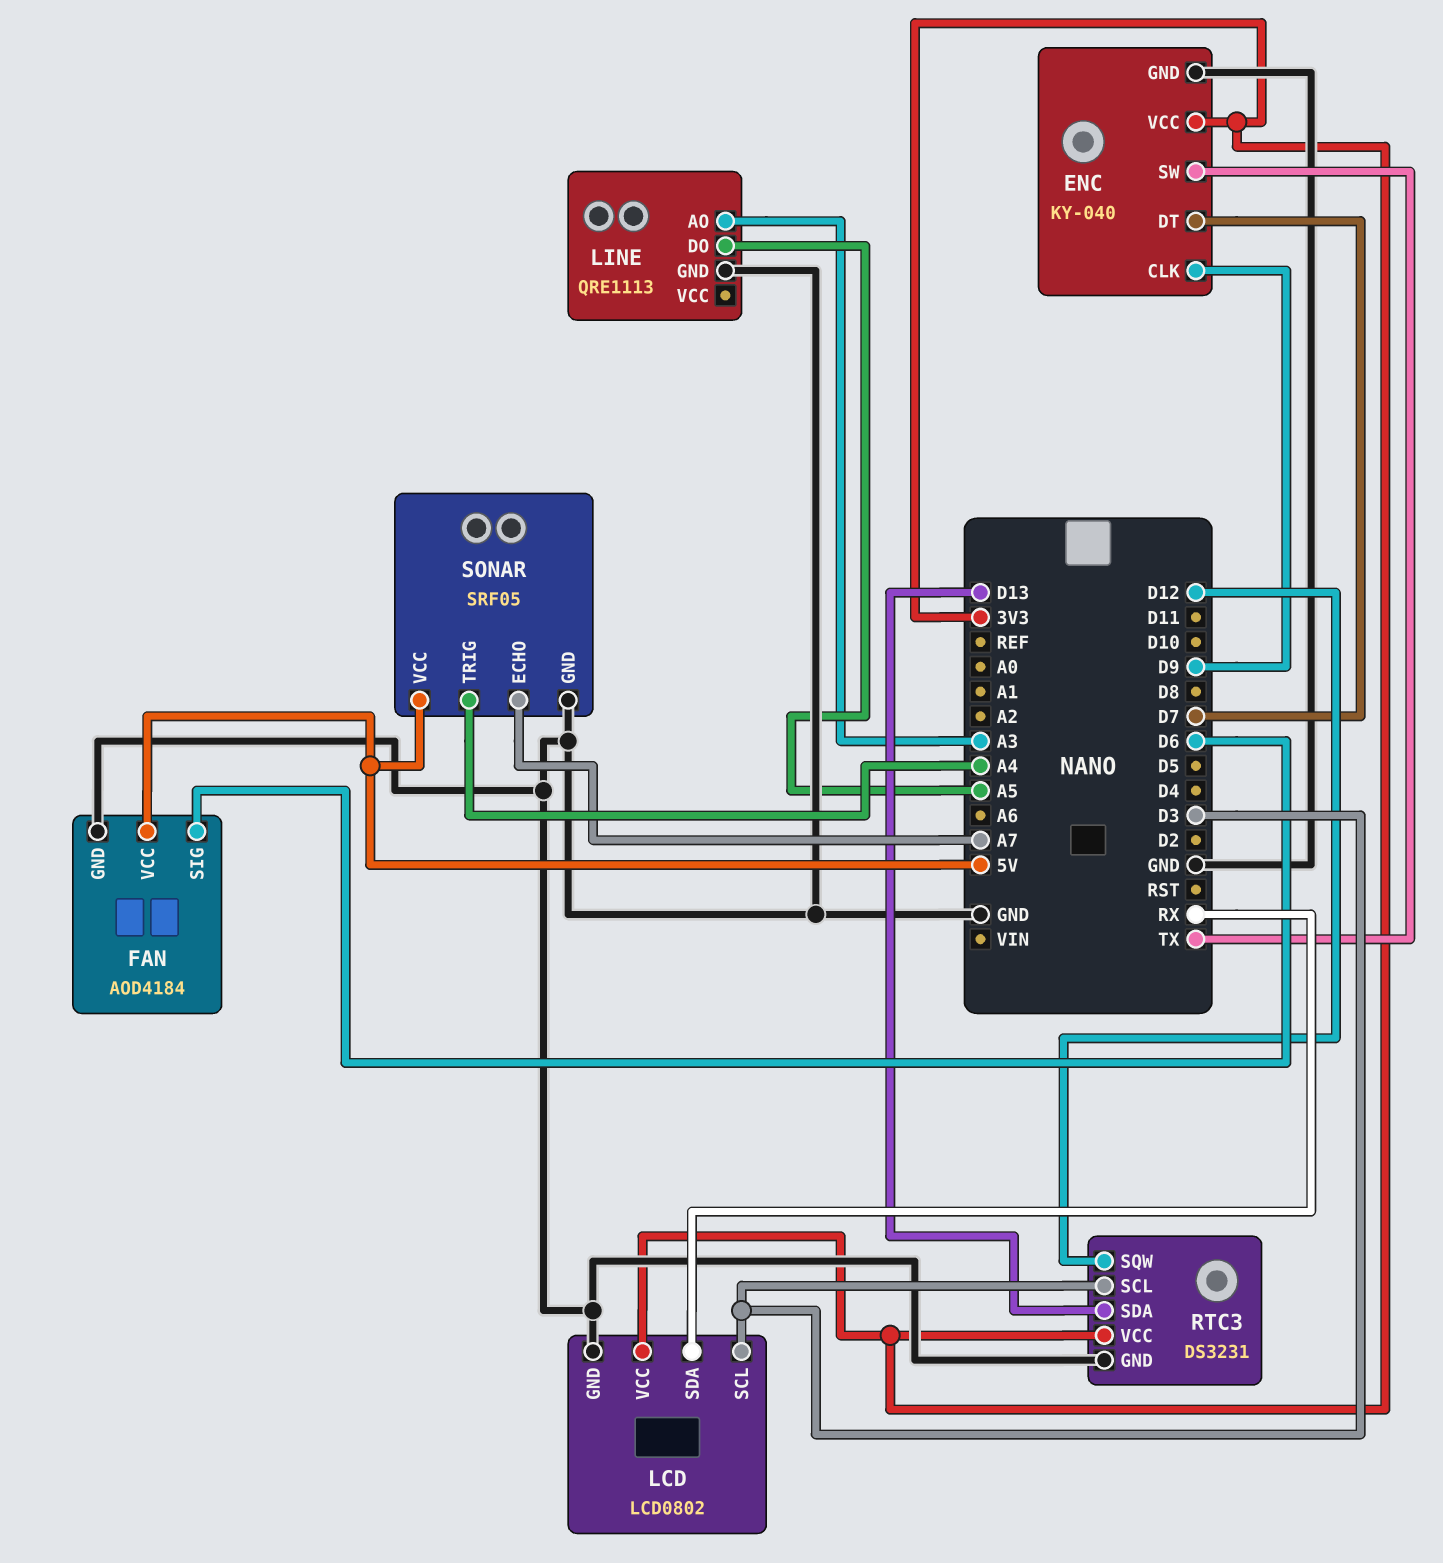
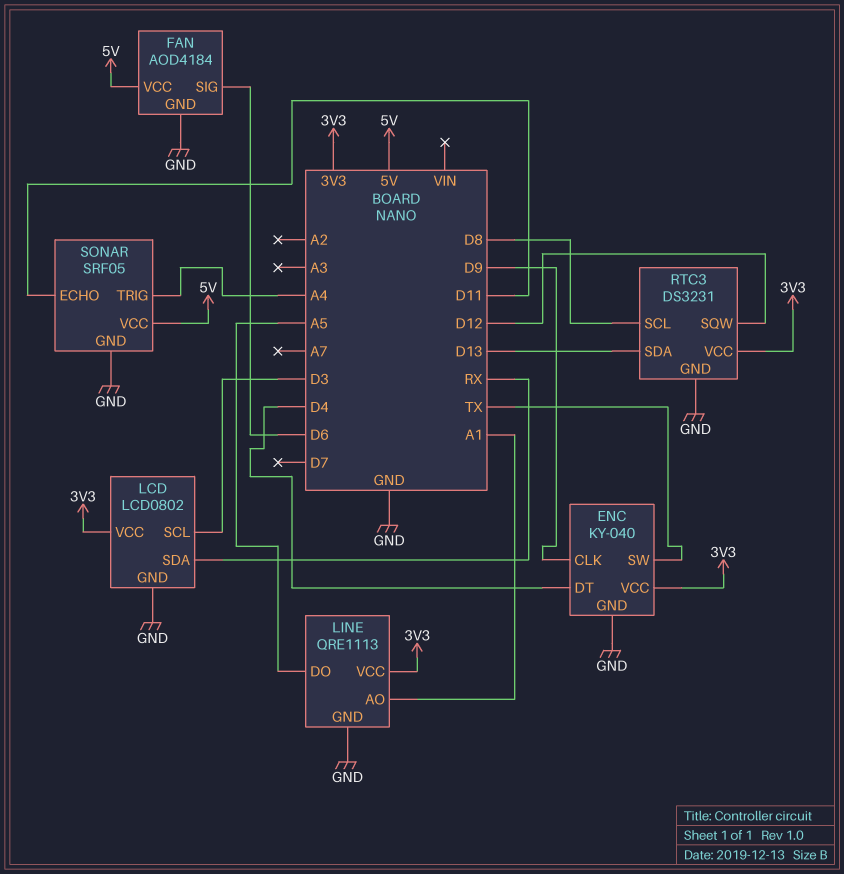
ENC pin DT: D7 -> D4
LINE pin AO: A3 -> A1
LINE pin VCC: none -> 3V3
RTC3 pin SCL: D3 -> D8
SONAR pin ECHO: A7 -> D11

